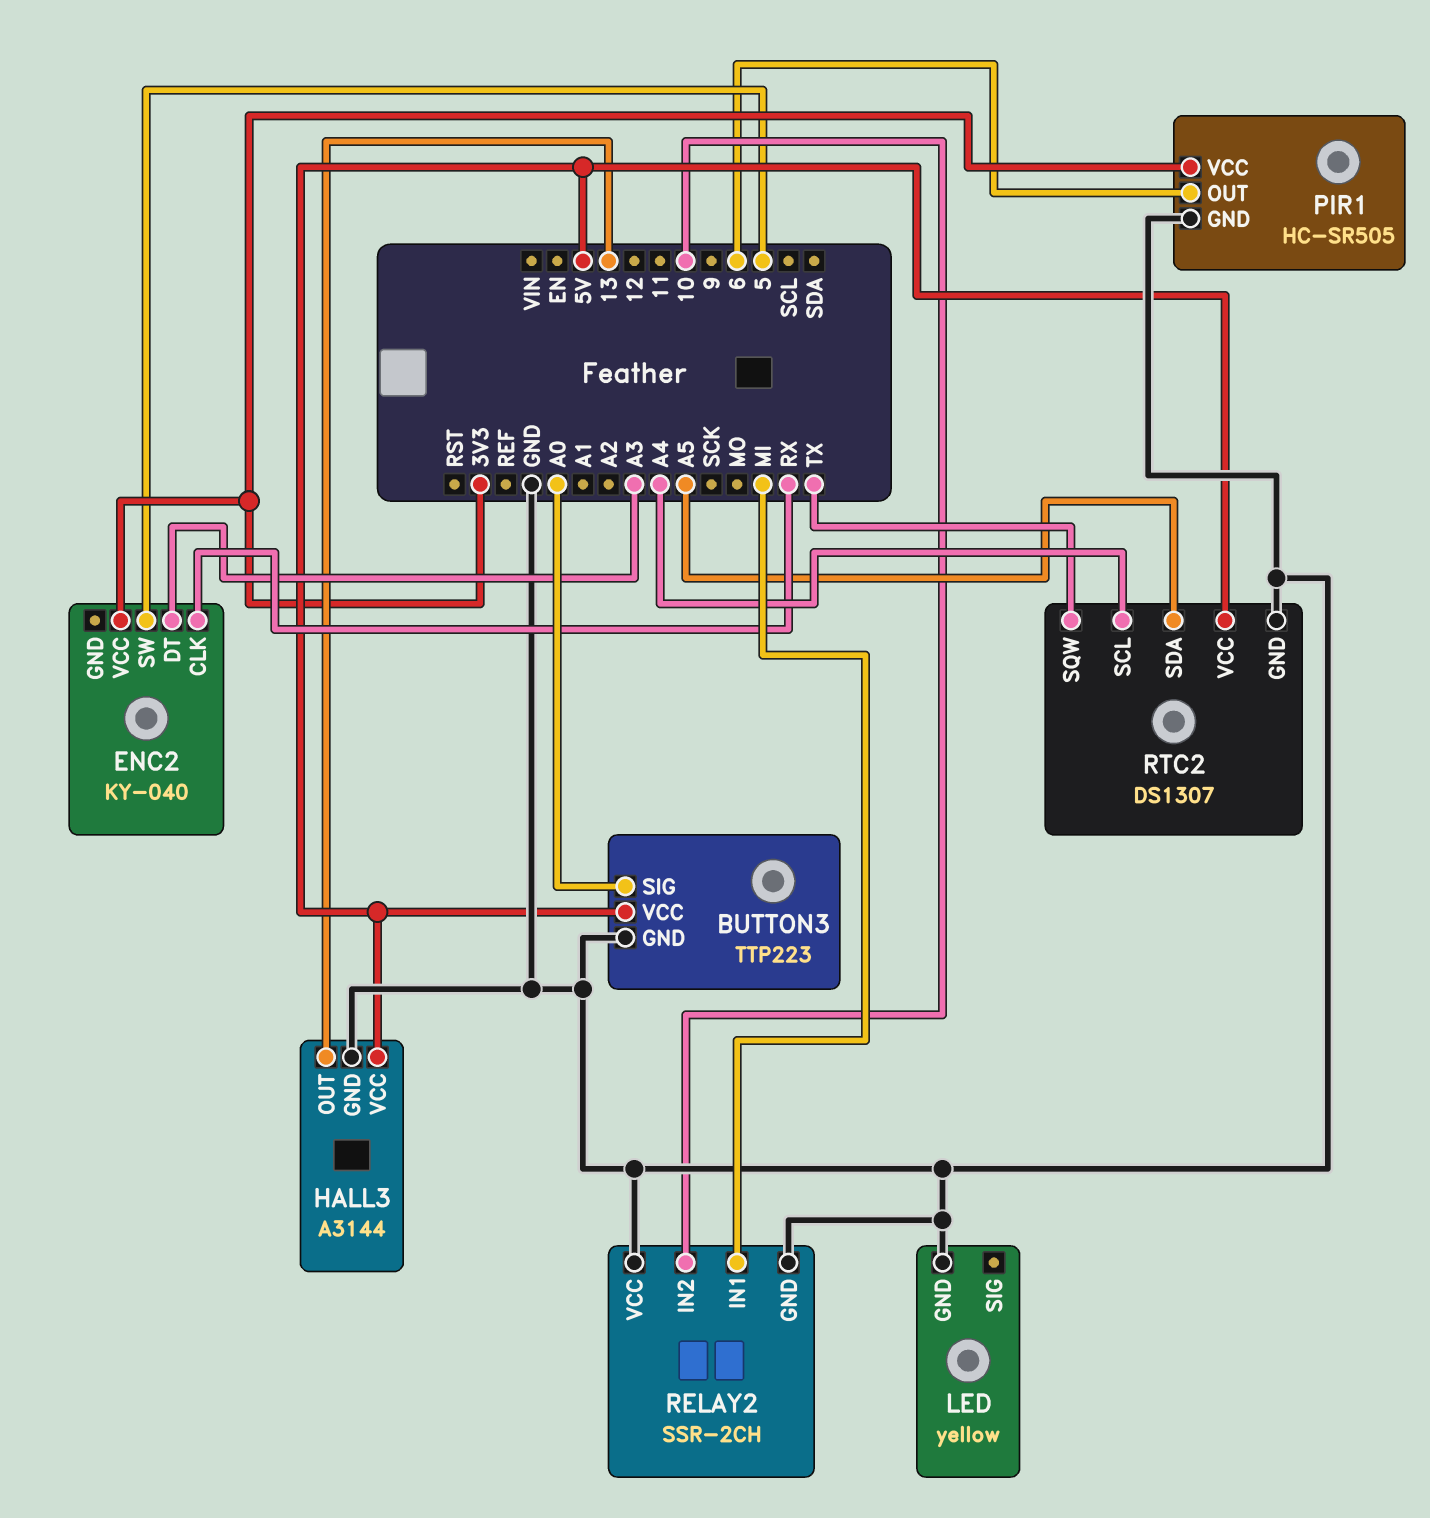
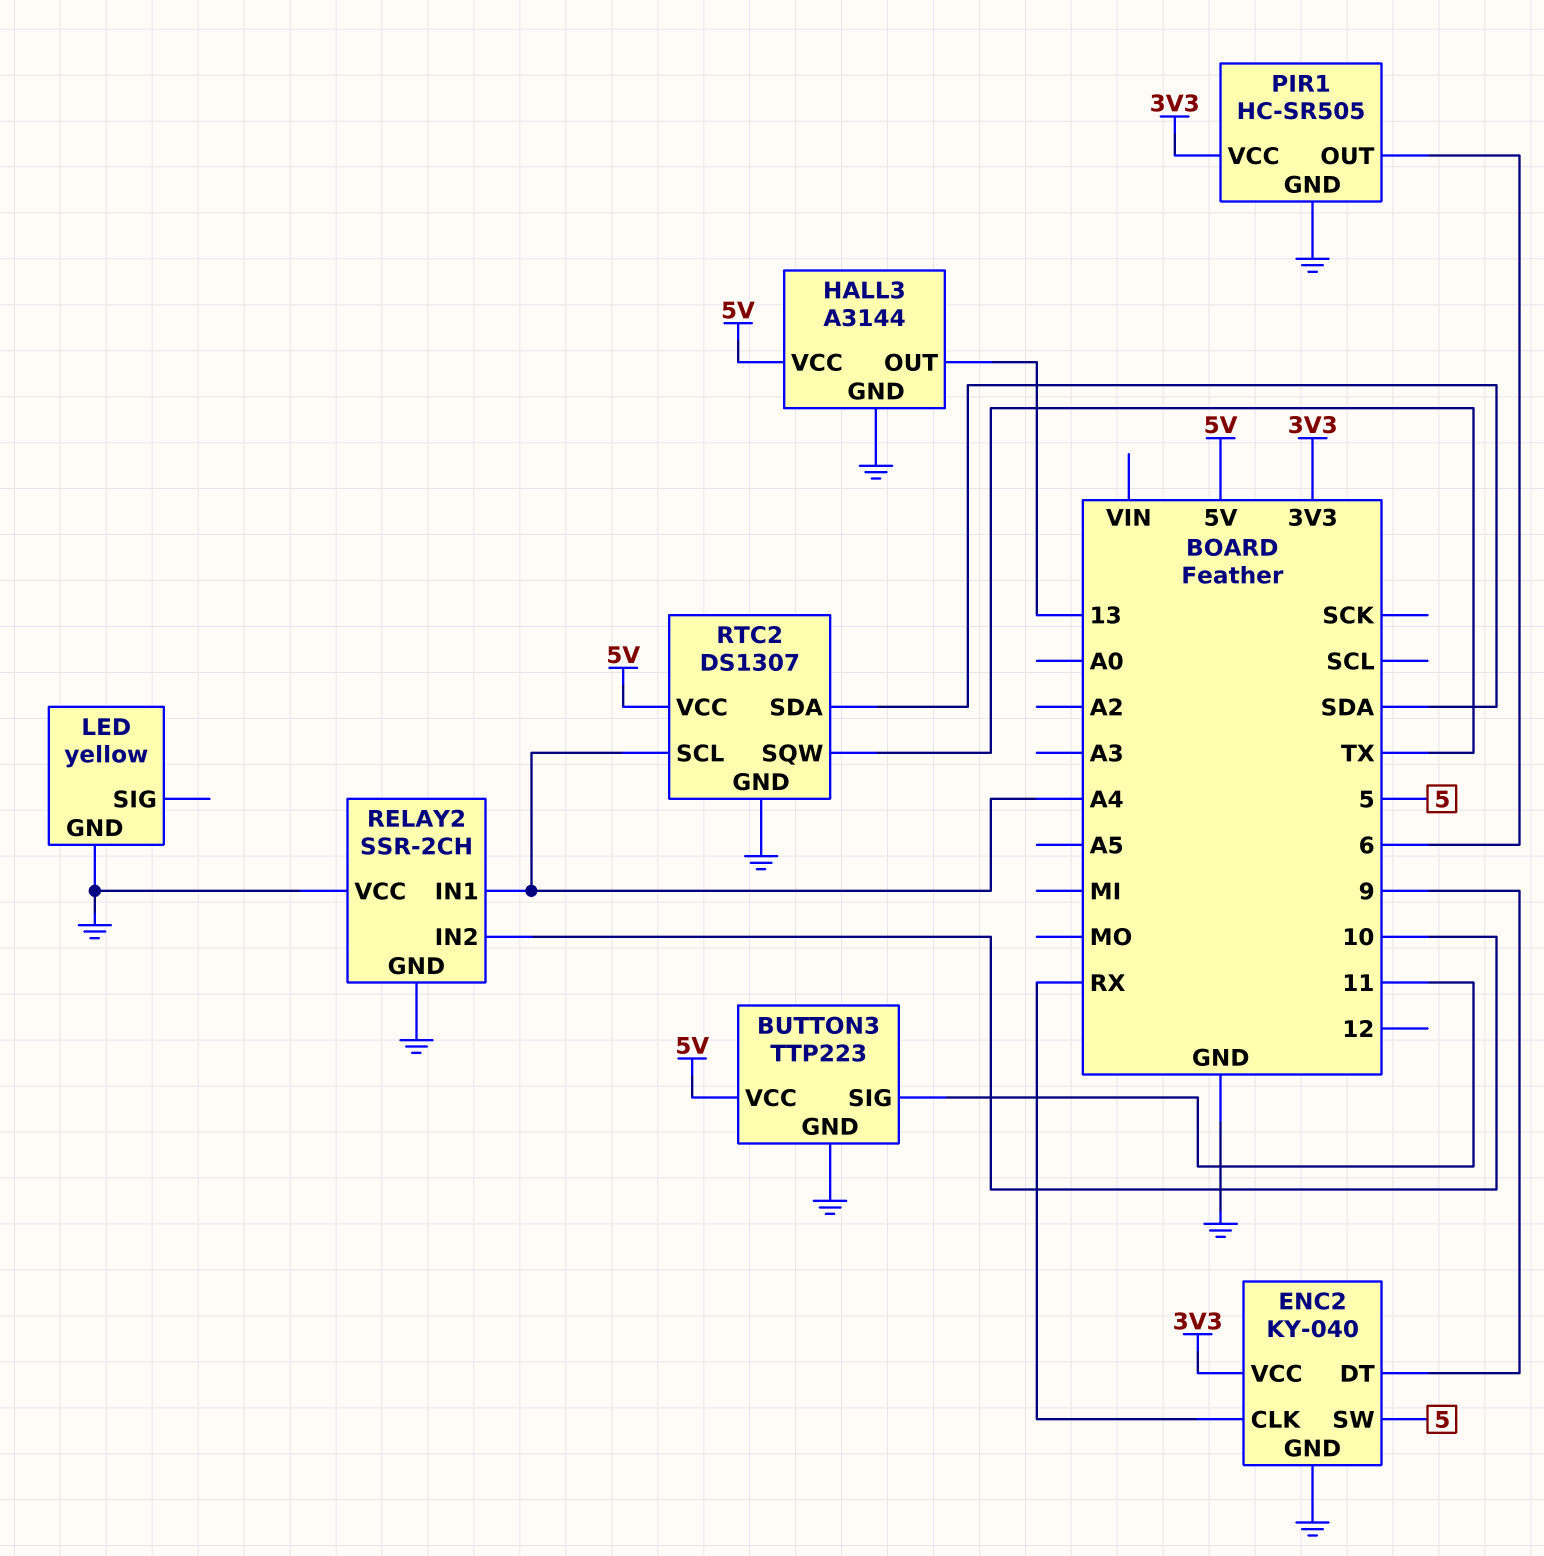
BUTTON3 pin SIG: A0 -> 11
ENC2 pin DT: A3 -> 9
ENC2 pin GND: none -> GND
RELAY2 pin IN1: MI -> A4
RTC2 pin SDA: A5 -> SDA

